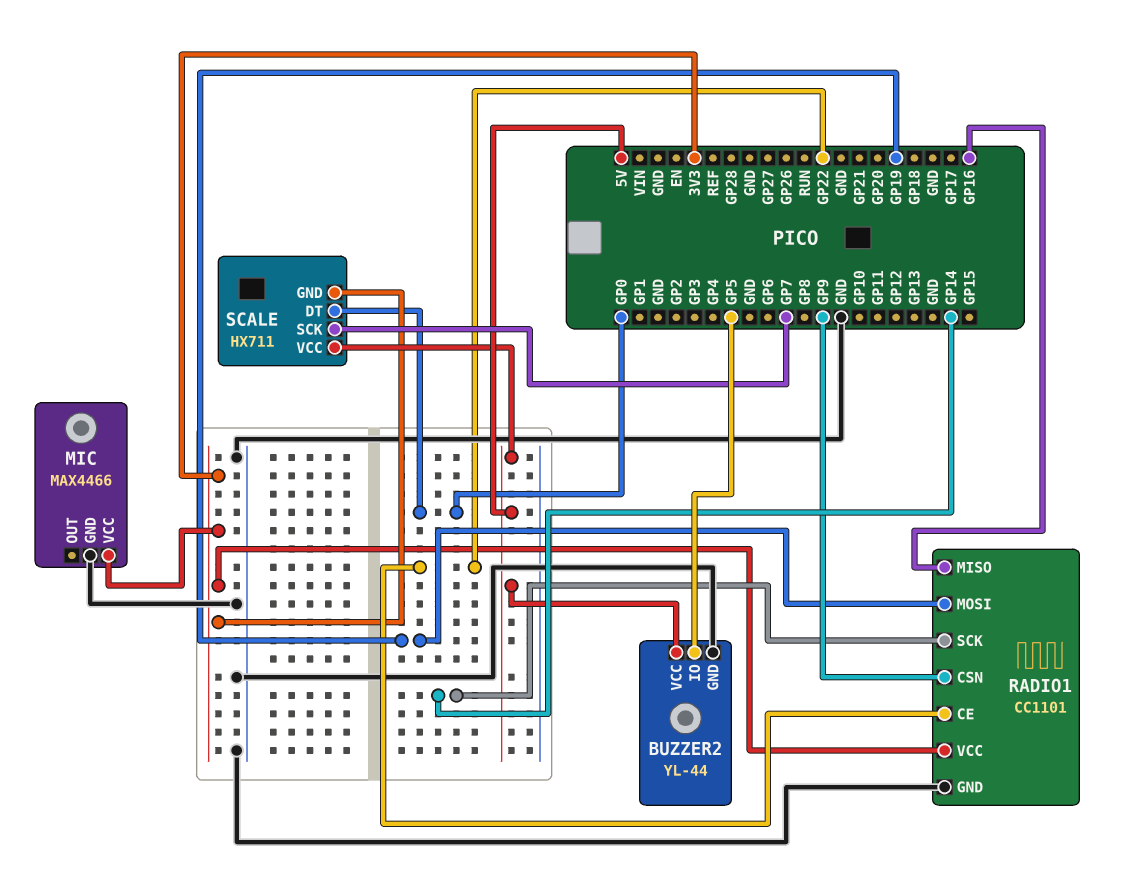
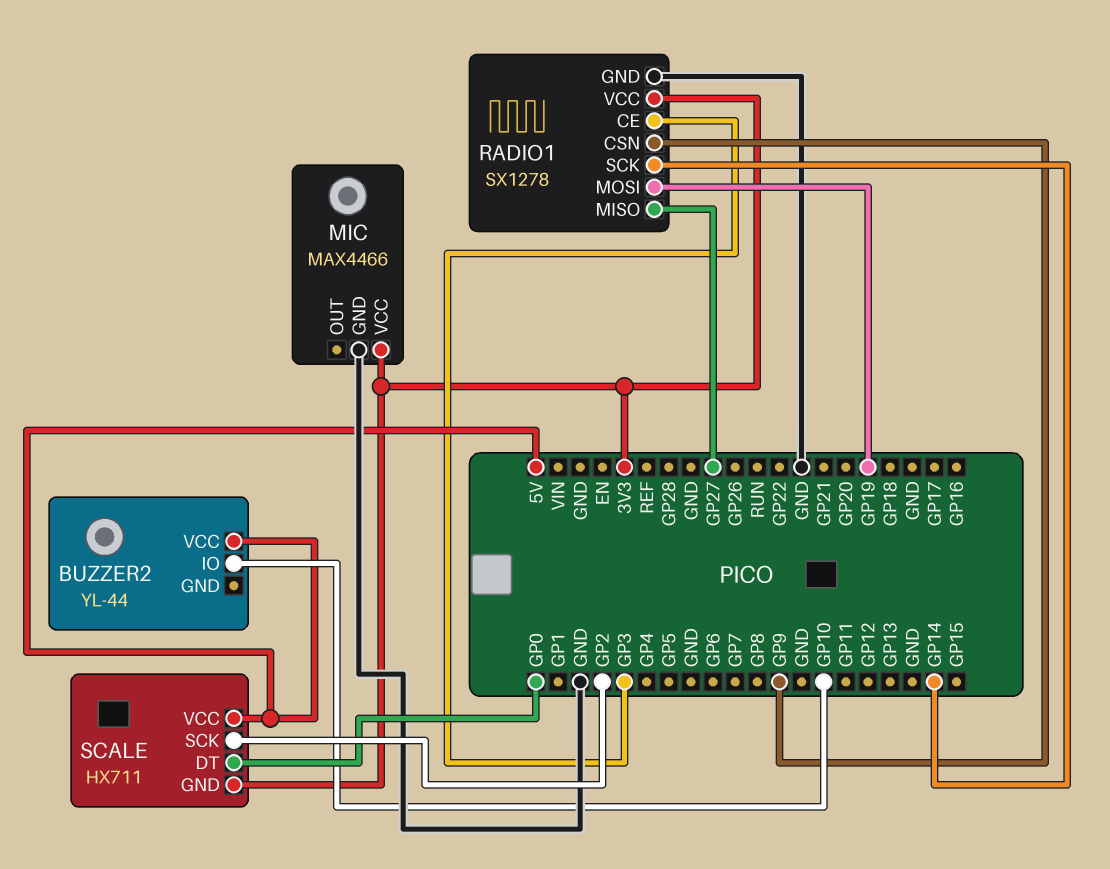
BUZZER2 pin GND: GND -> none
BUZZER2 pin IO: GP5 -> GP10
RADIO1: CC1101 -> SX1278
RADIO1 pin CE: GP22 -> GP3
RADIO1 pin MISO: GP16 -> GP27
SCALE pin SCK: GP7 -> GP2

